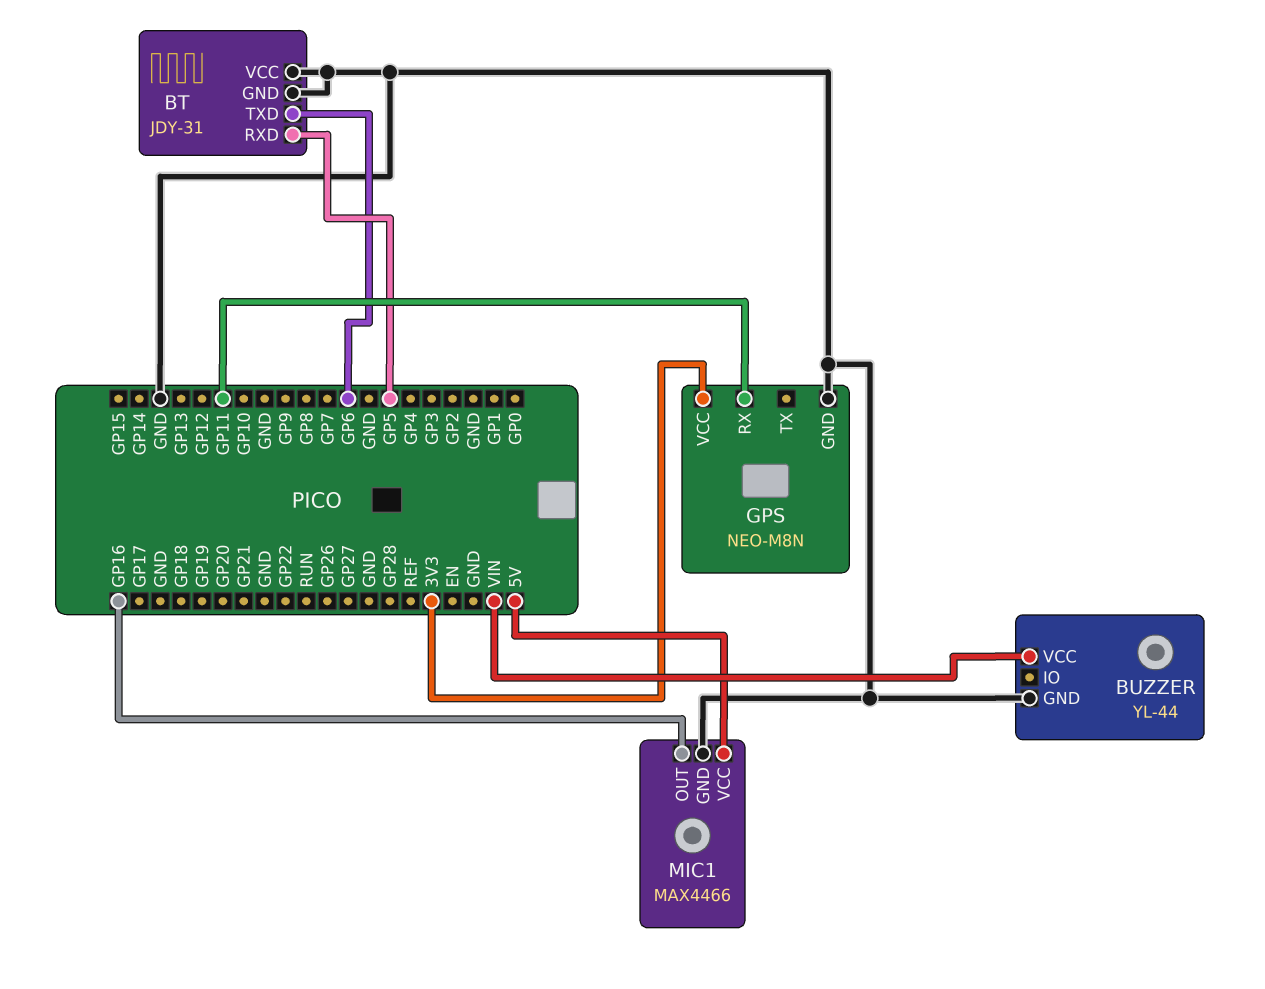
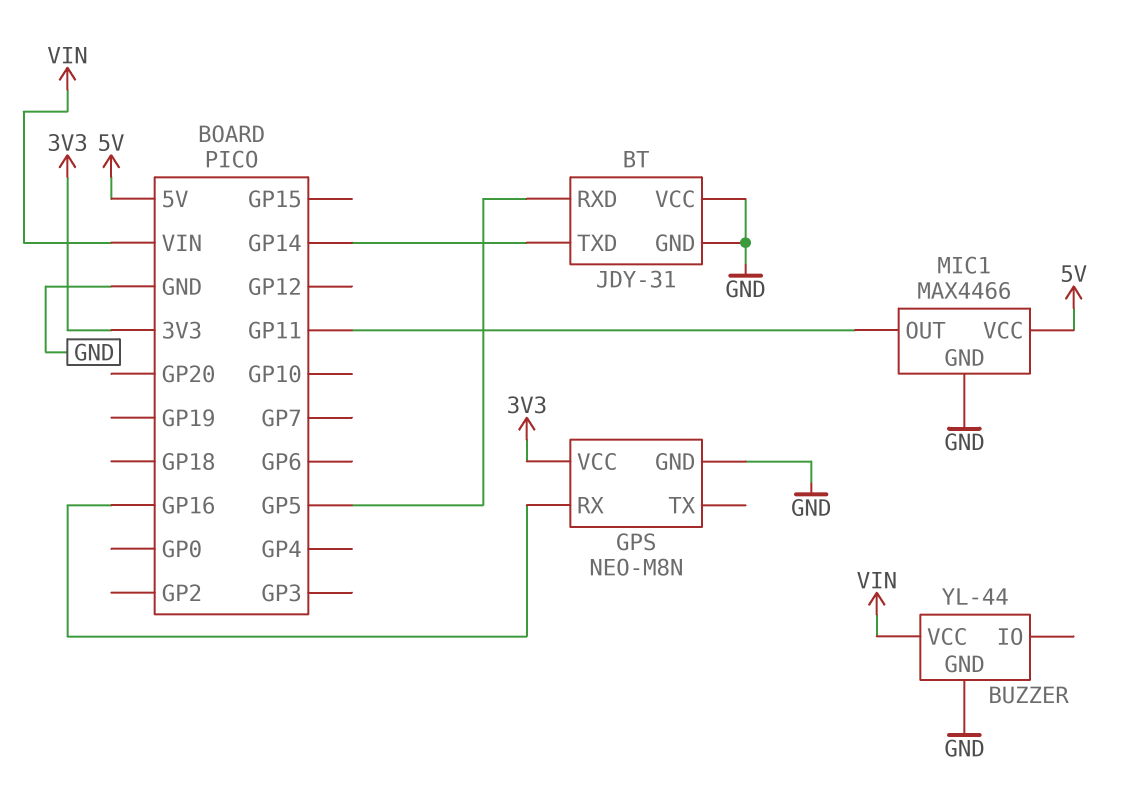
BT pin TXD: GP6 -> GP14
GPS pin RX: GP11 -> GP16
MIC1 pin OUT: GP16 -> GP11

